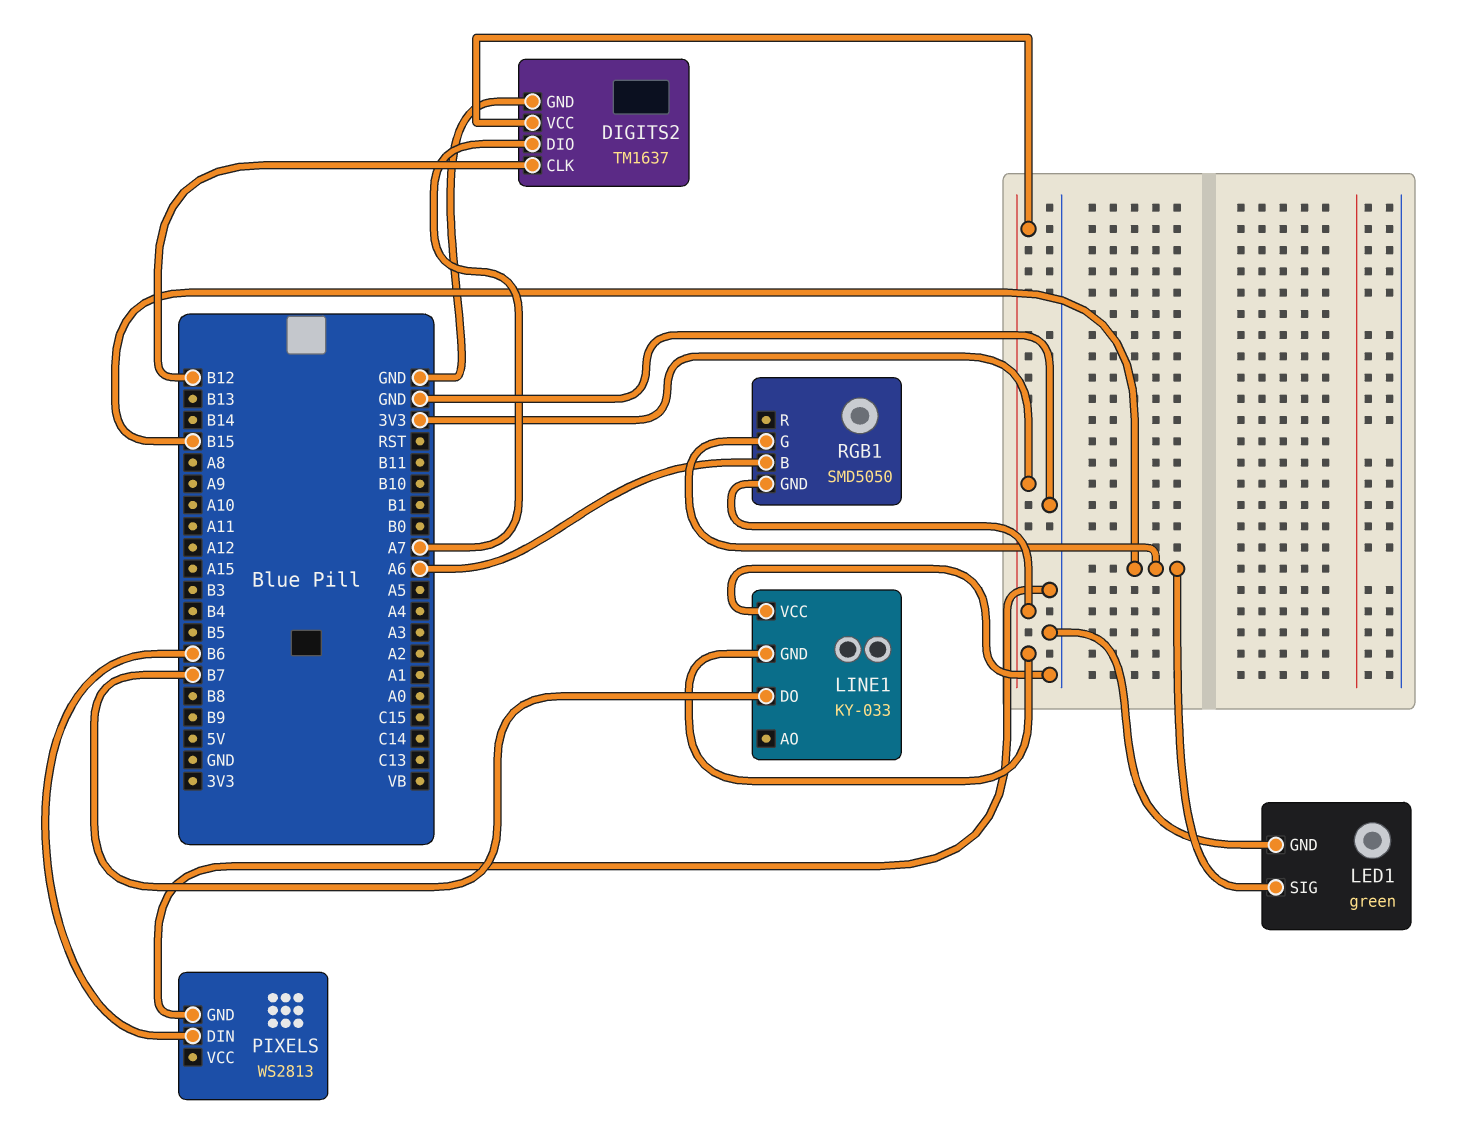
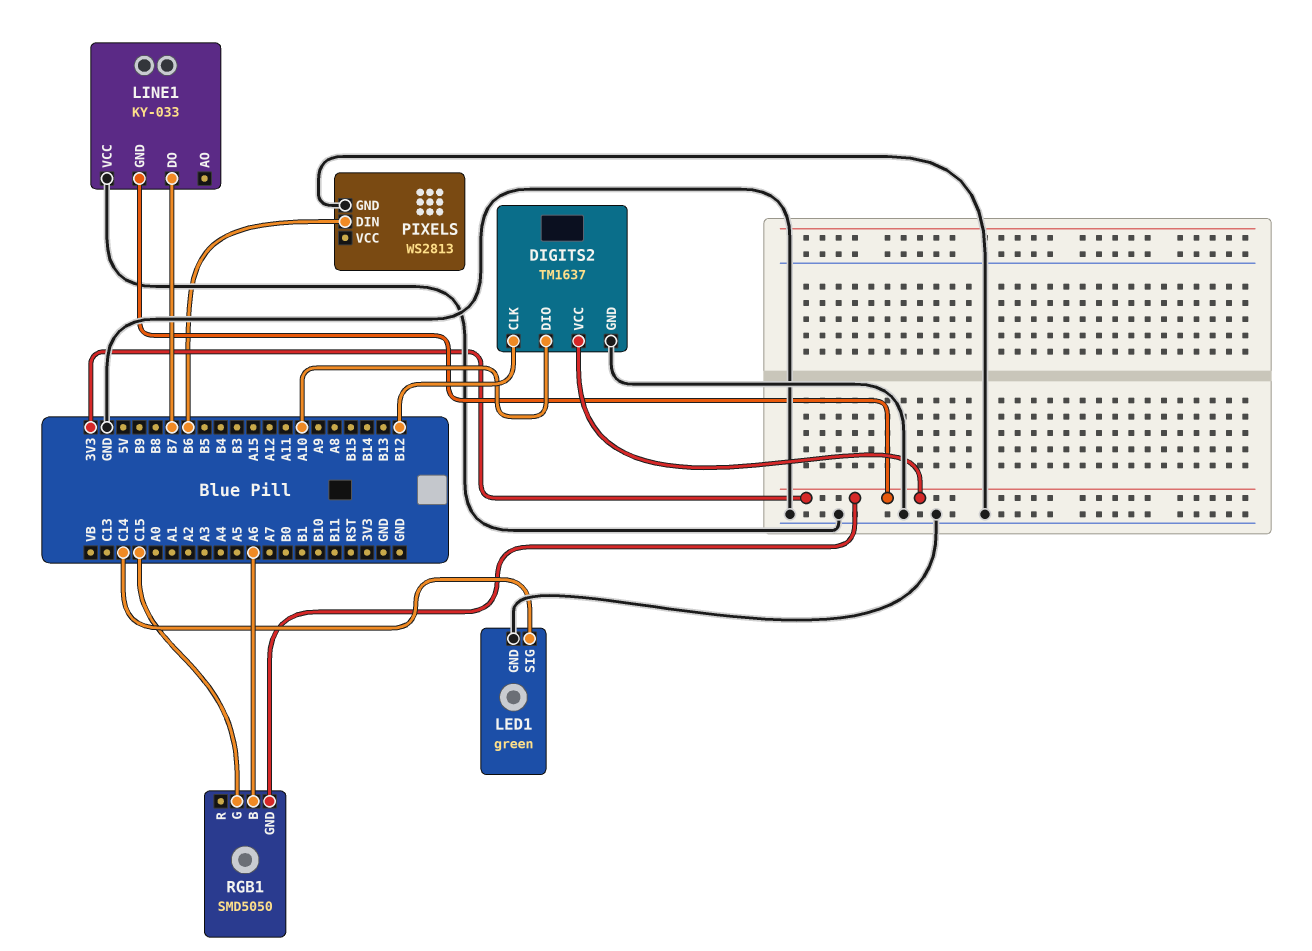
DIGITS2 pin DIO: A7 -> A10
LED1 pin SIG: B15 -> C14
RGB1 pin G: B15 -> C15

